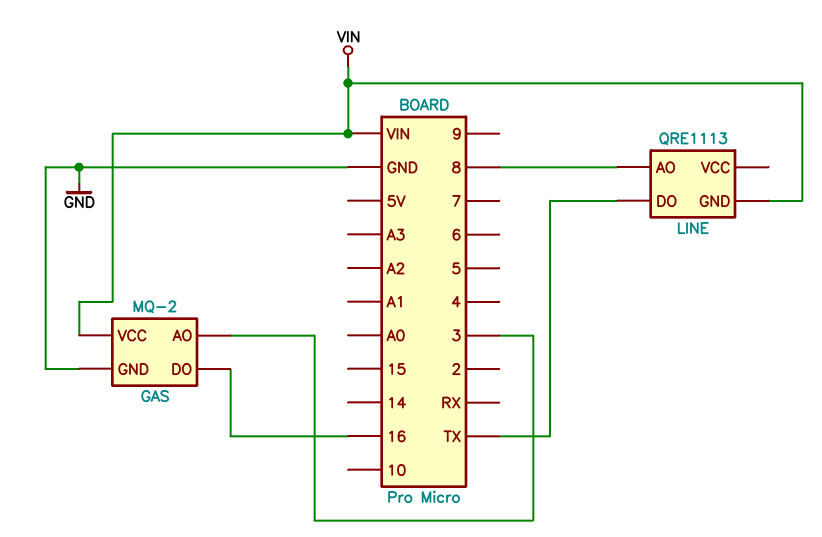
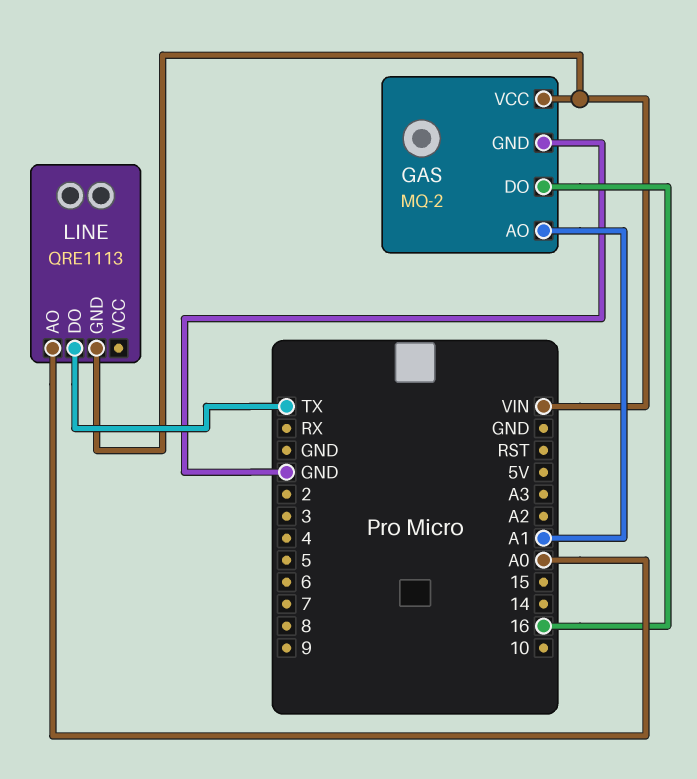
GAS pin AO: 3 -> A1
LINE pin AO: 8 -> A0

